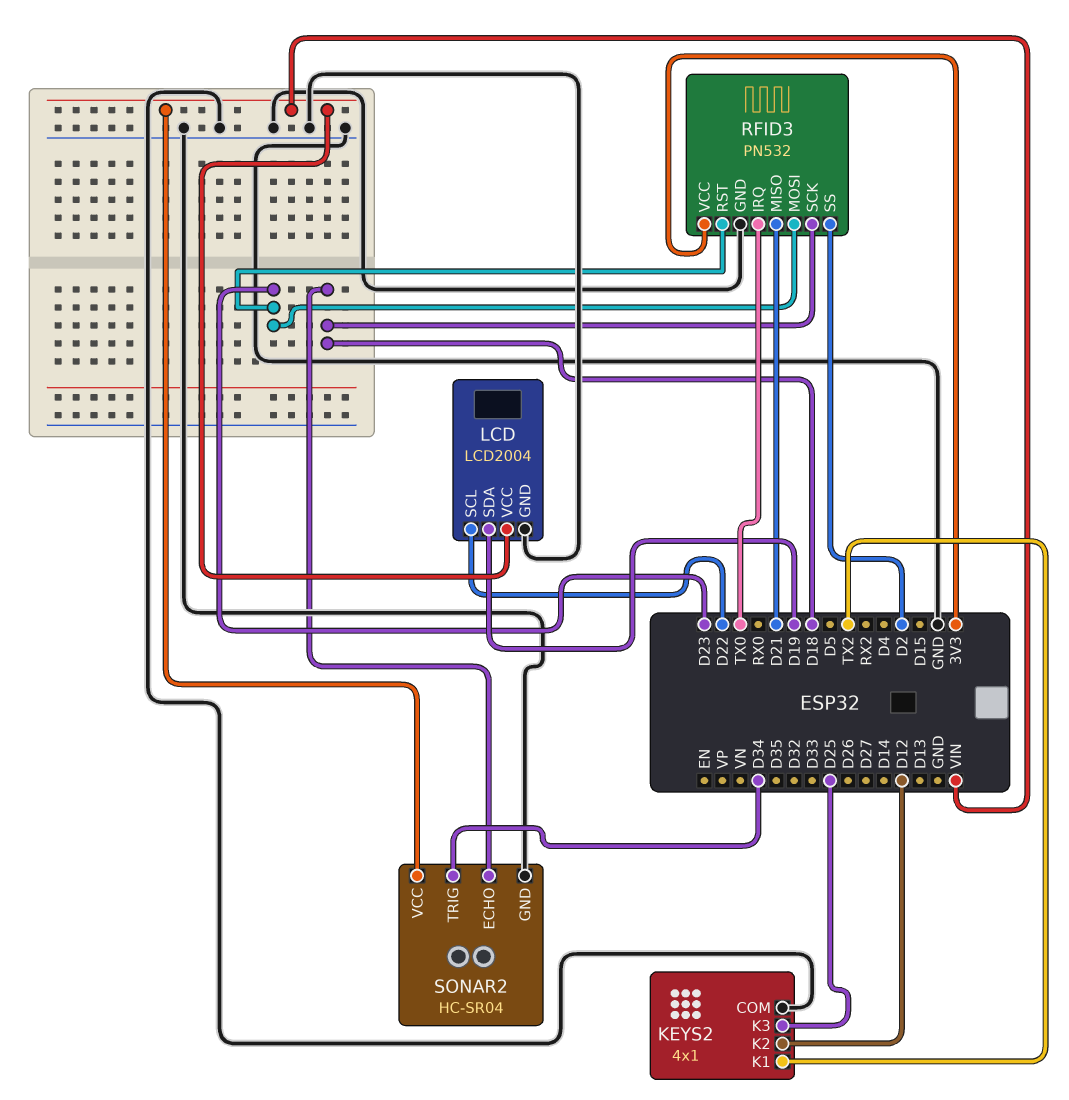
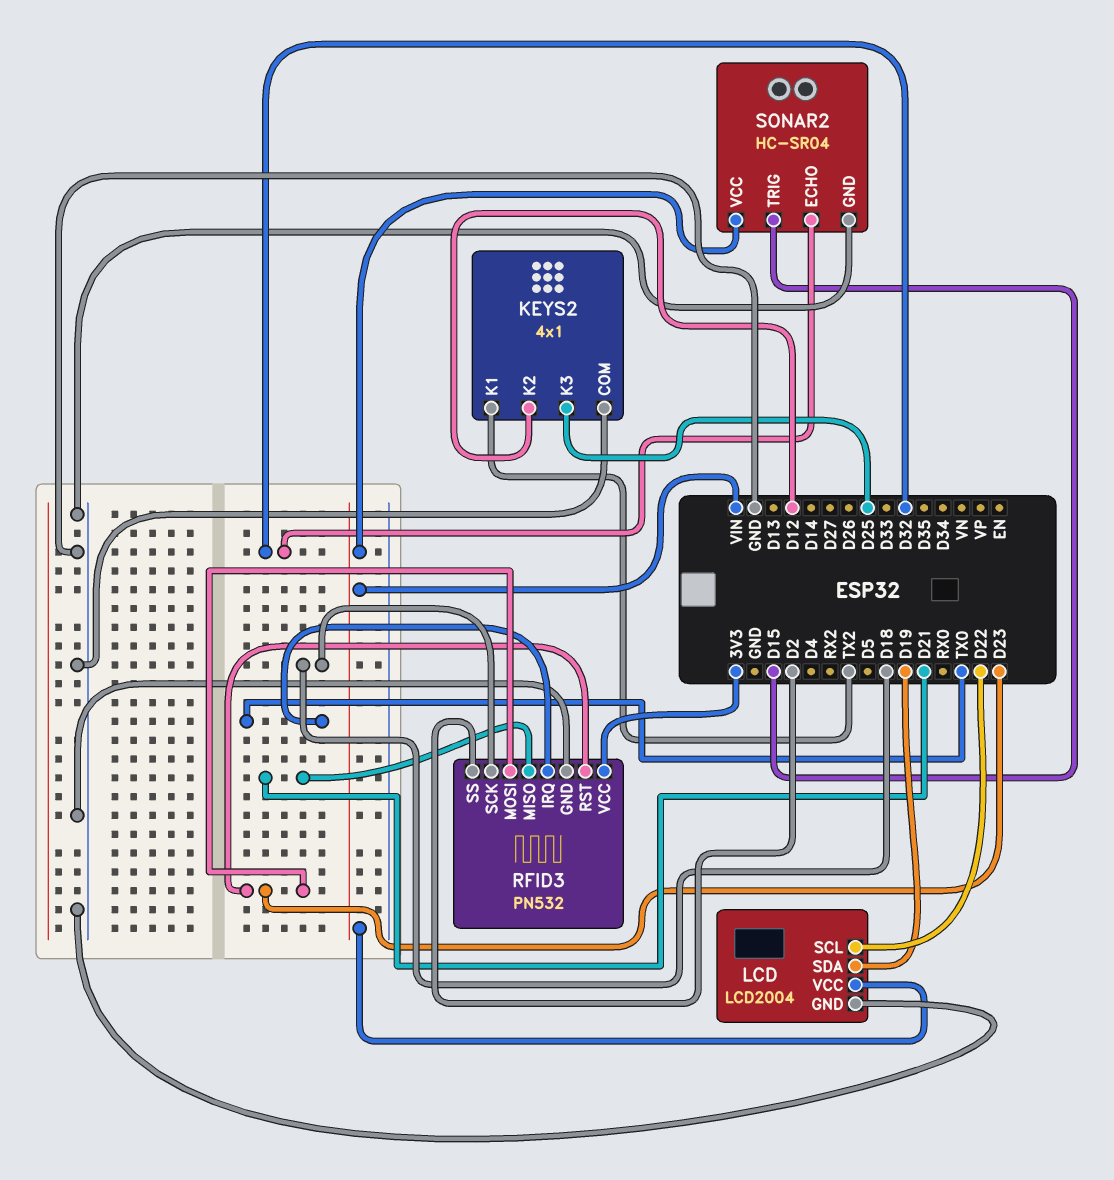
SONAR2 pin ECHO: D18 -> D32
SONAR2 pin TRIG: D34 -> D15

